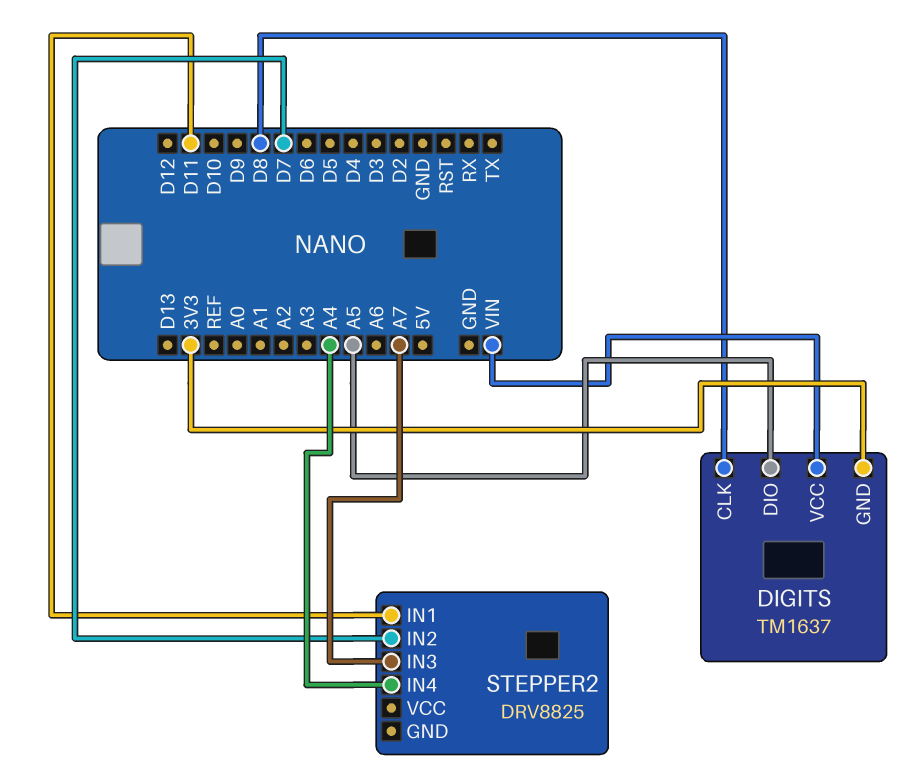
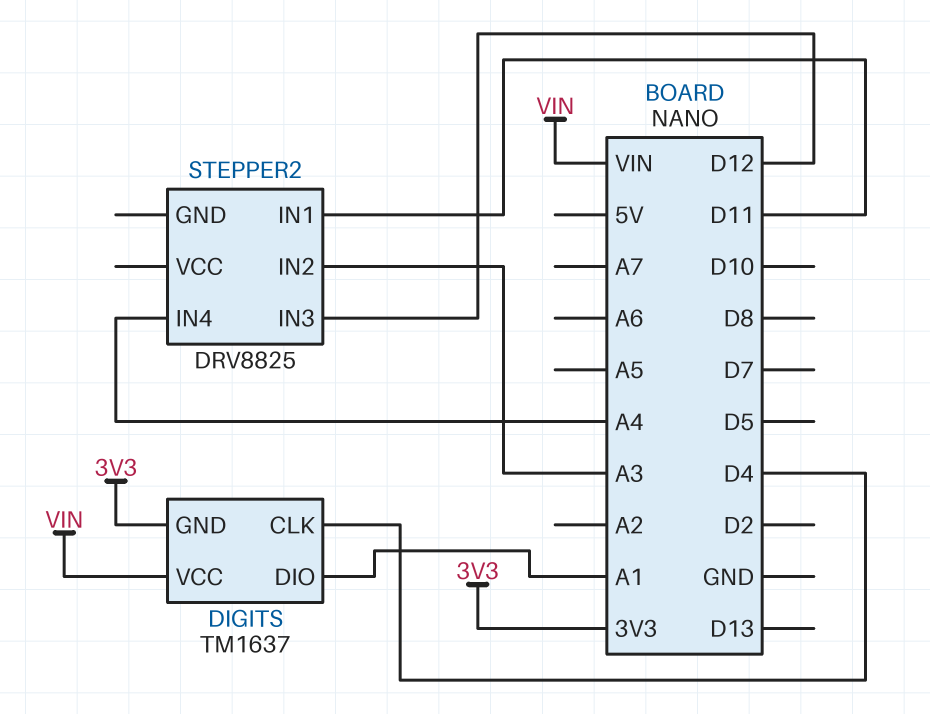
DIGITS pin CLK: D8 -> D4
DIGITS pin DIO: A5 -> A1
STEPPER2 pin IN2: D7 -> A3
STEPPER2 pin IN3: A7 -> D12

